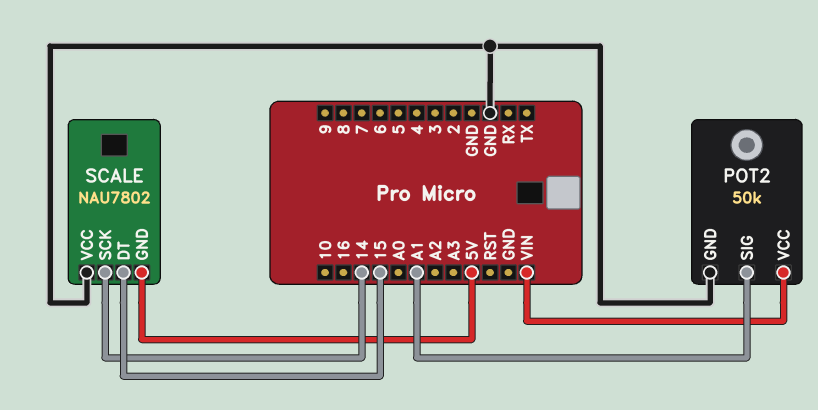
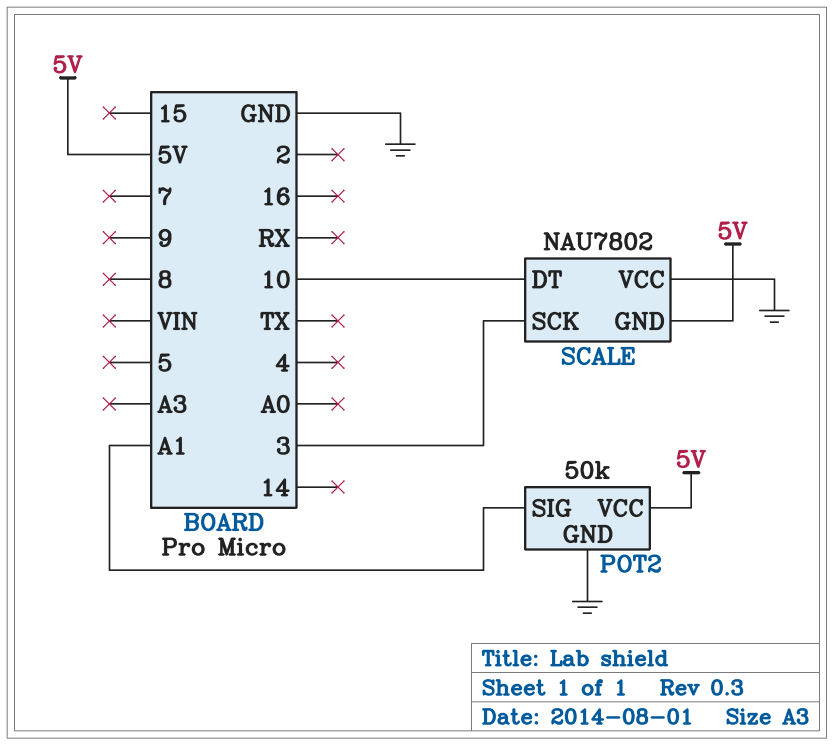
POT2 pin VCC: VIN -> 5V
SCALE pin DT: 15 -> 10
SCALE pin SCK: 14 -> 3

